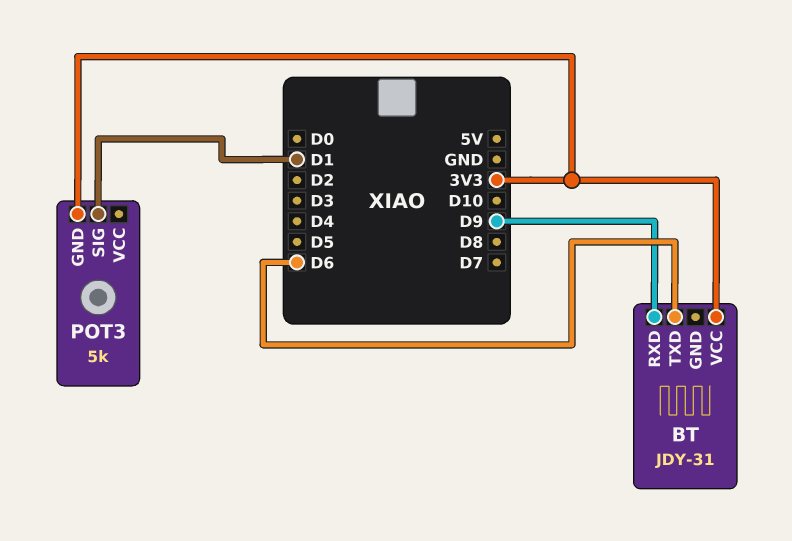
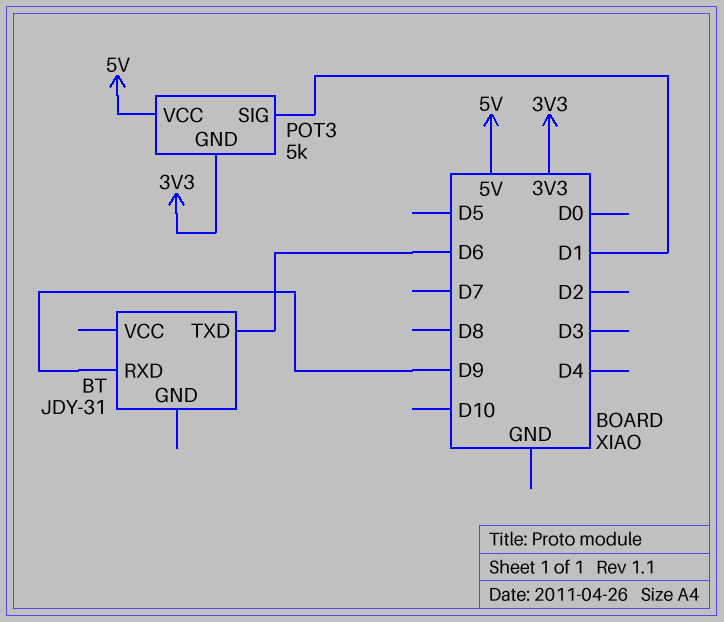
BT pin VCC: 3V3 -> none
POT3 pin VCC: none -> 5V

